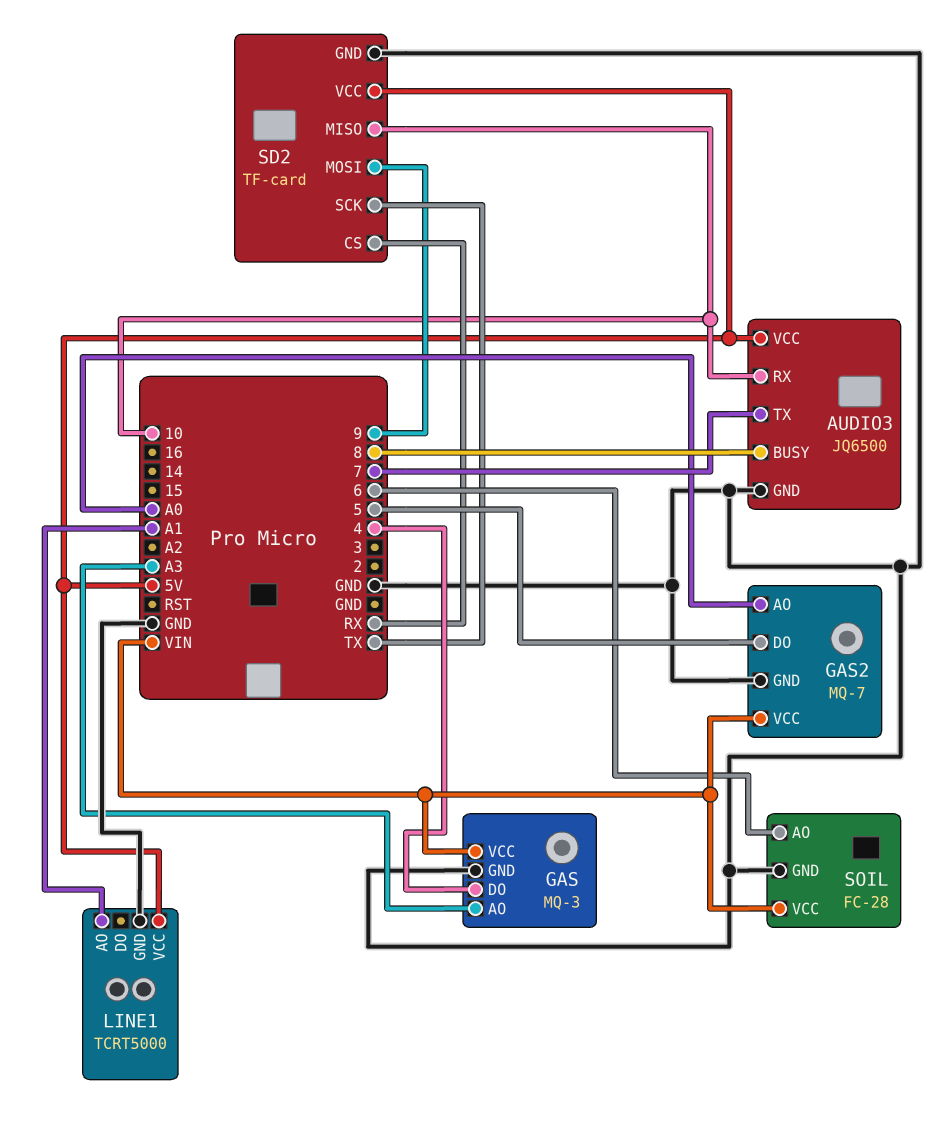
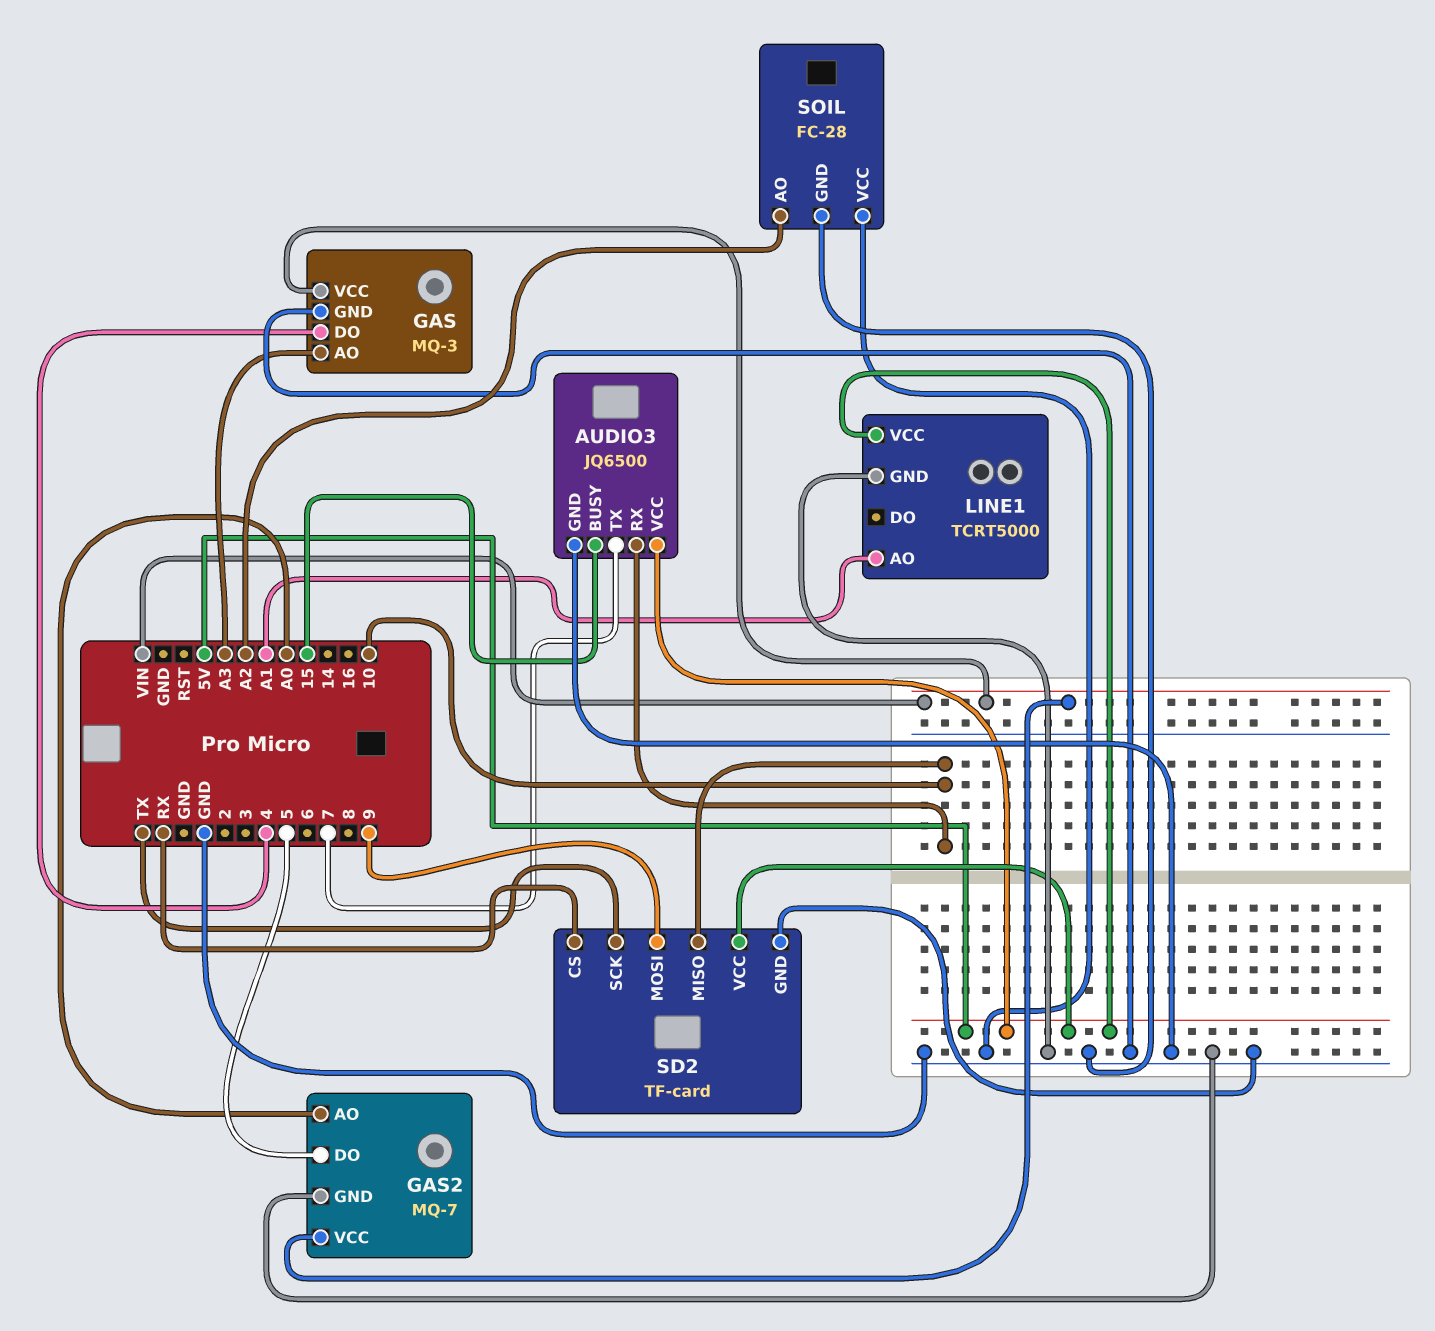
AUDIO3 pin BUSY: 8 -> 15
SOIL pin AO: 6 -> A2
SOIL pin VCC: VIN -> GND

